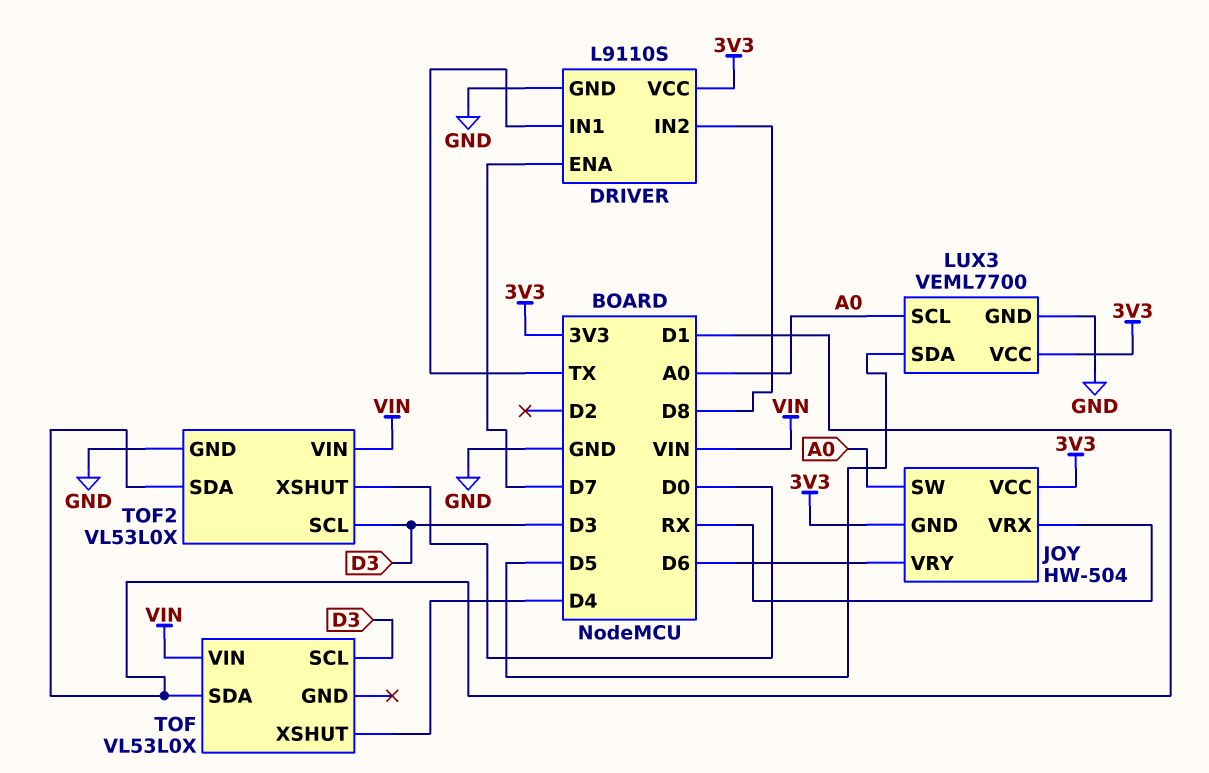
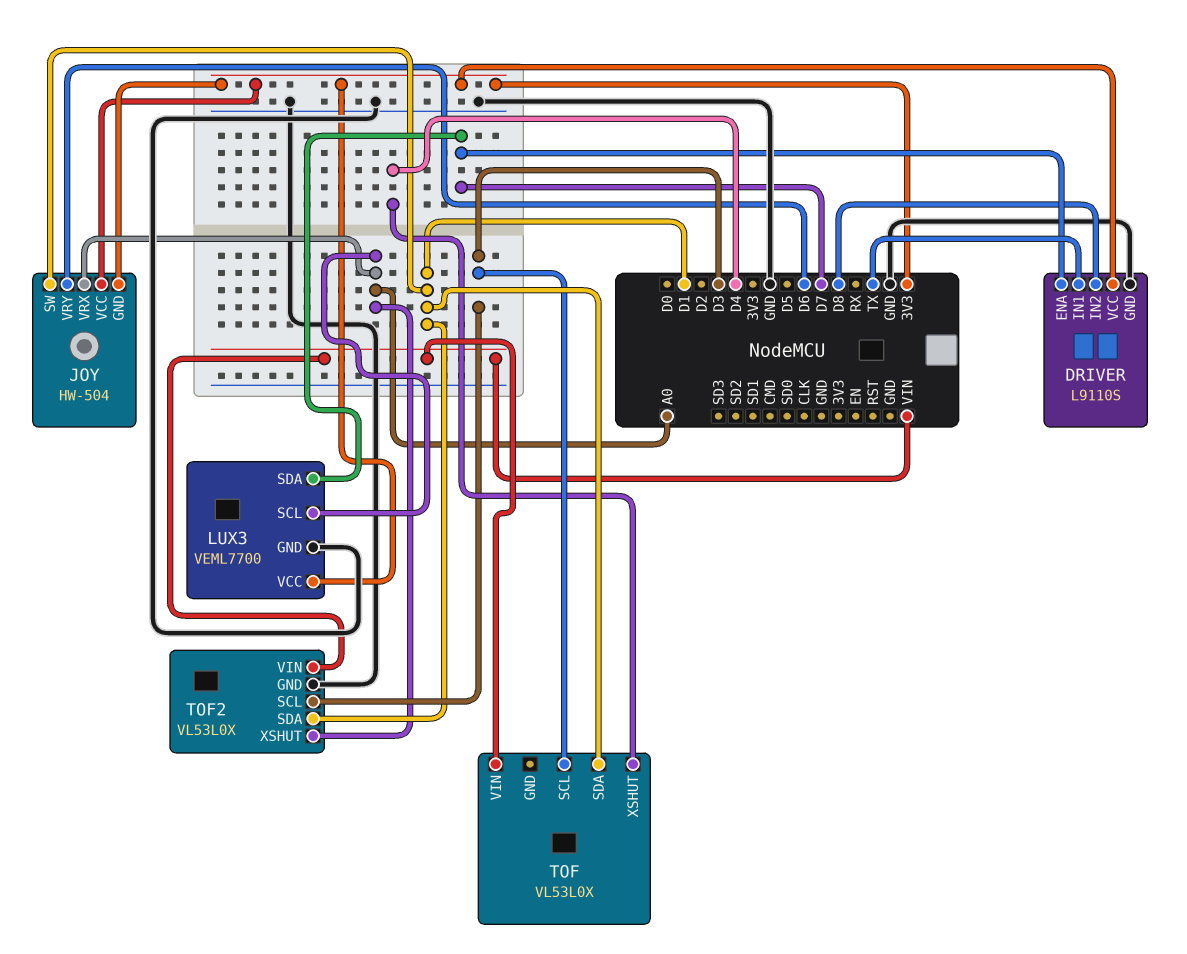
JOY pin SW: A0 -> D1
JOY pin VRX: RX -> A0
LUX3 pin SDA: D5 -> D7
TOF2 pin XSHUT: D0 -> A0

